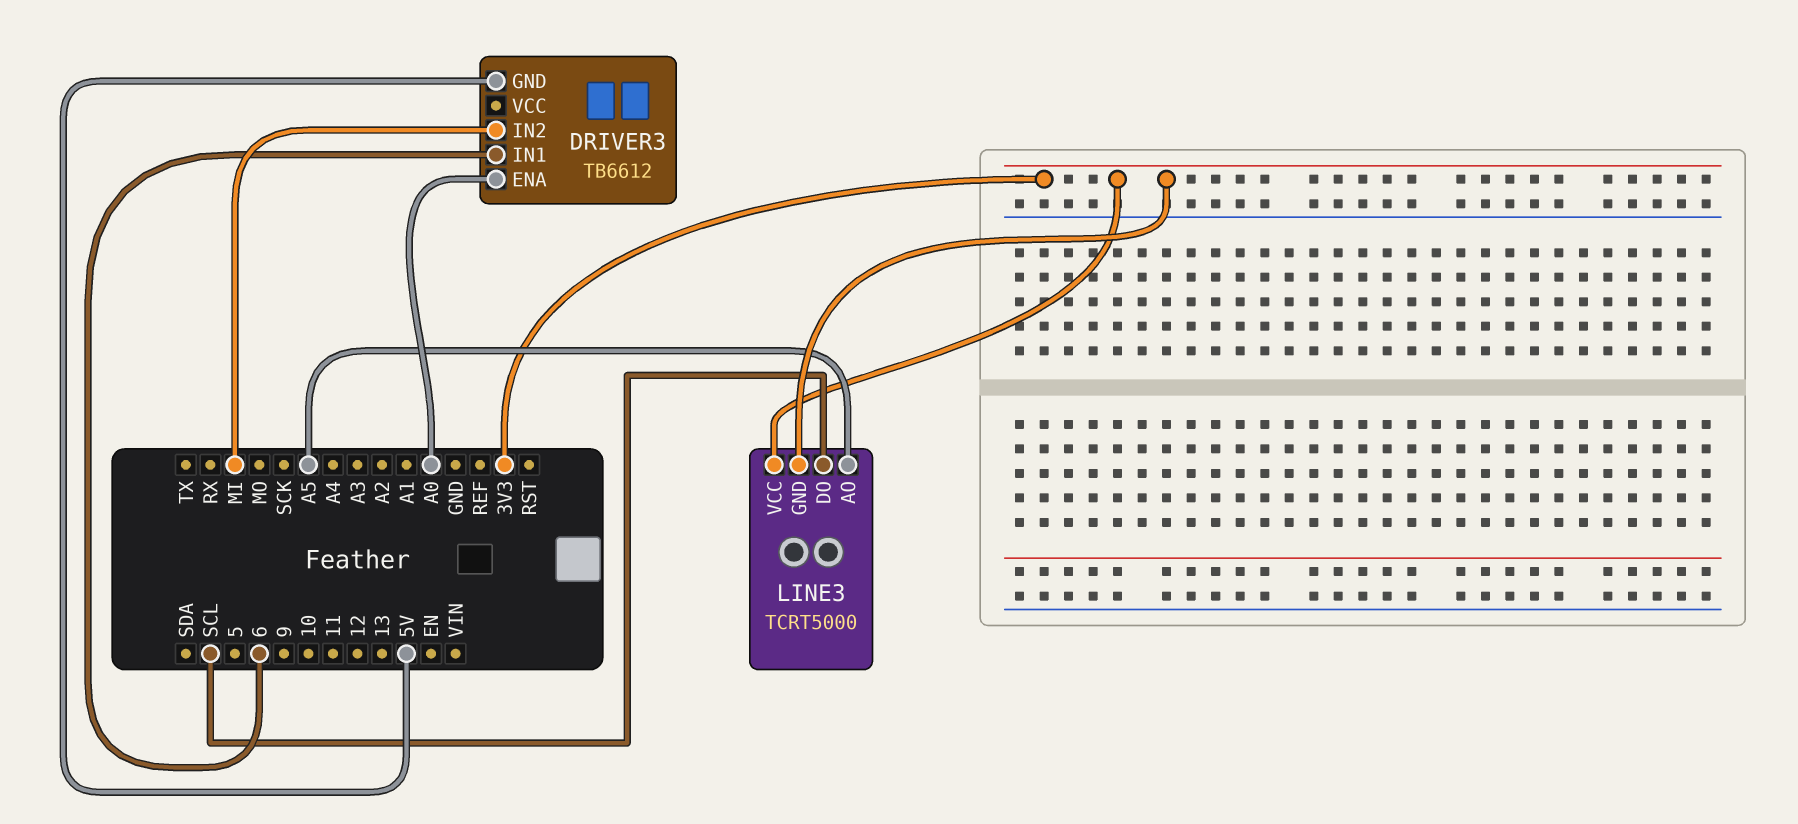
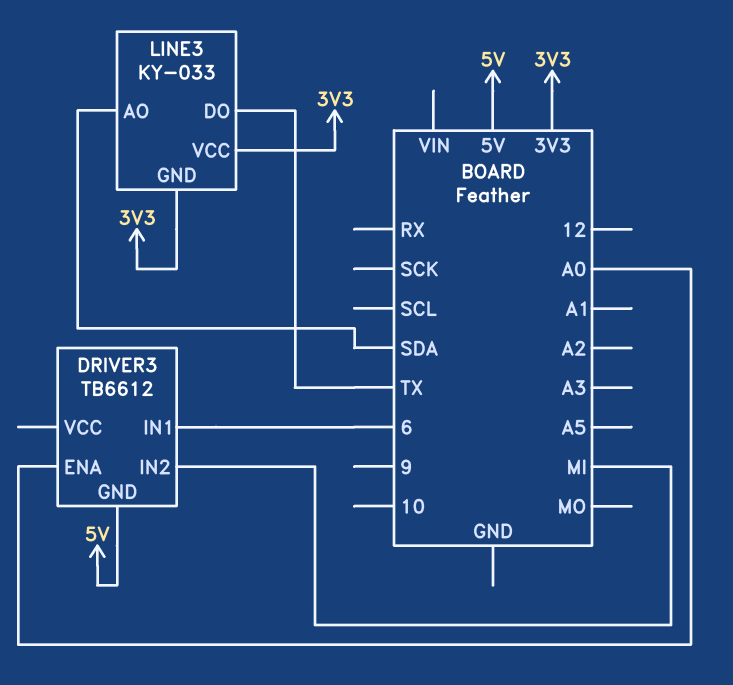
LINE3: TCRT5000 -> KY-033
LINE3 pin AO: A5 -> SDA
LINE3 pin DO: SCL -> TX

